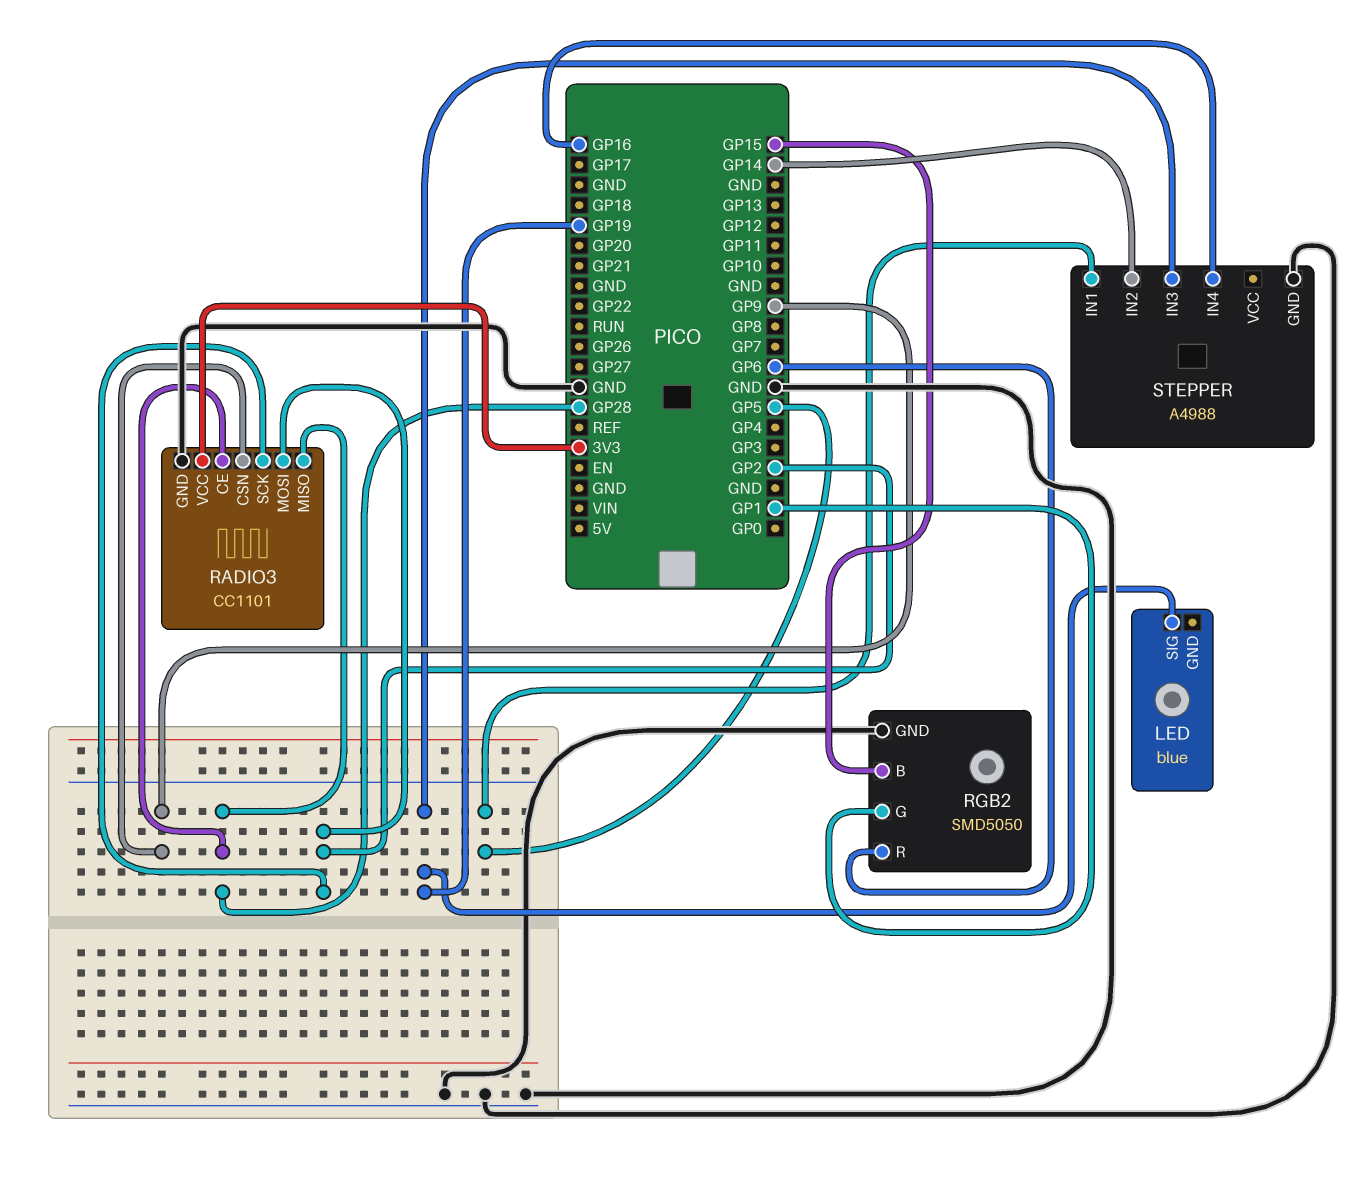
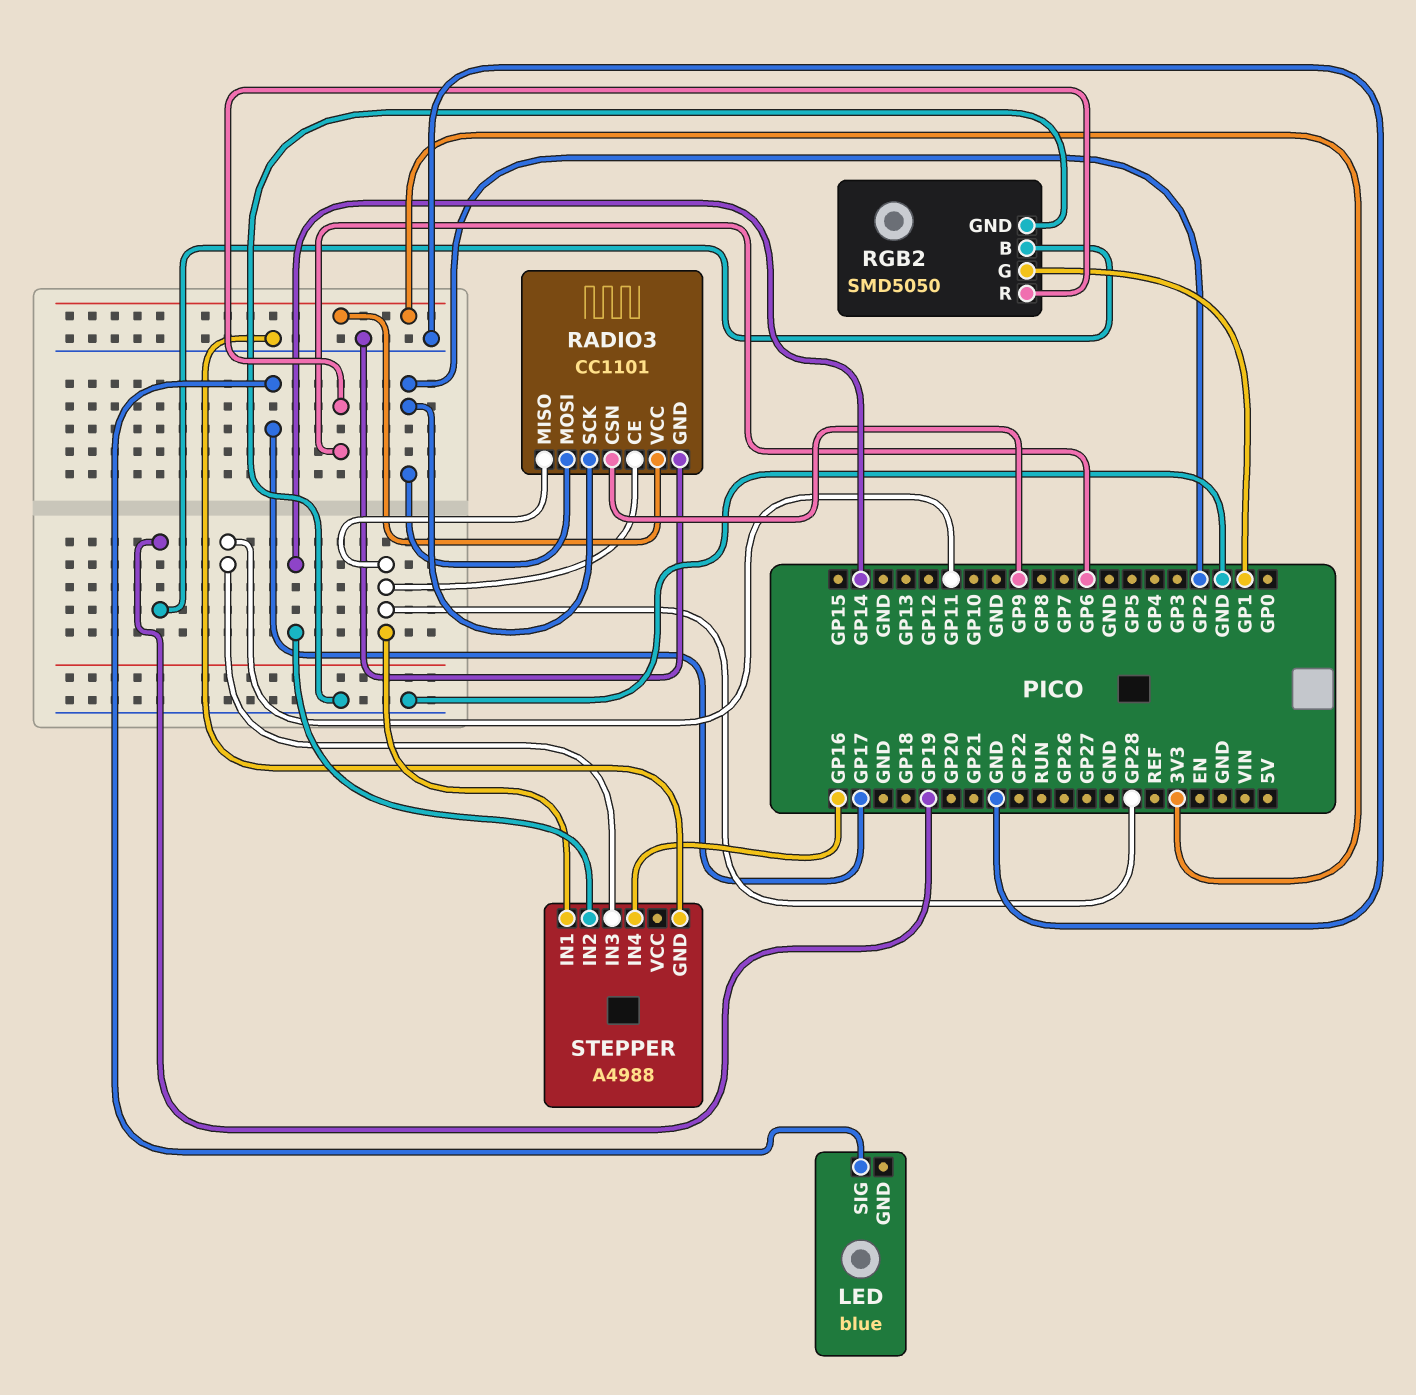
LED pin SIG: GP19 -> GP17
RGB2 pin B: GP15 -> GP19
STEPPER pin IN1: GP5 -> GP28
STEPPER pin IN3: GP19 -> GP11

